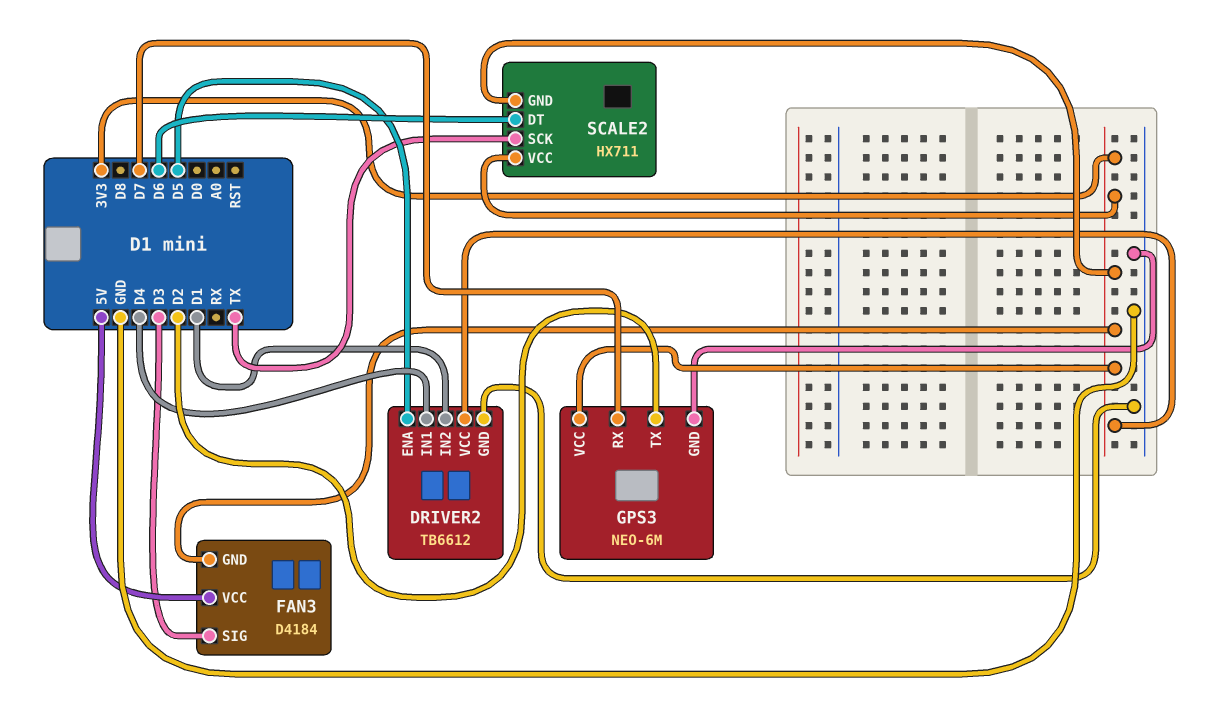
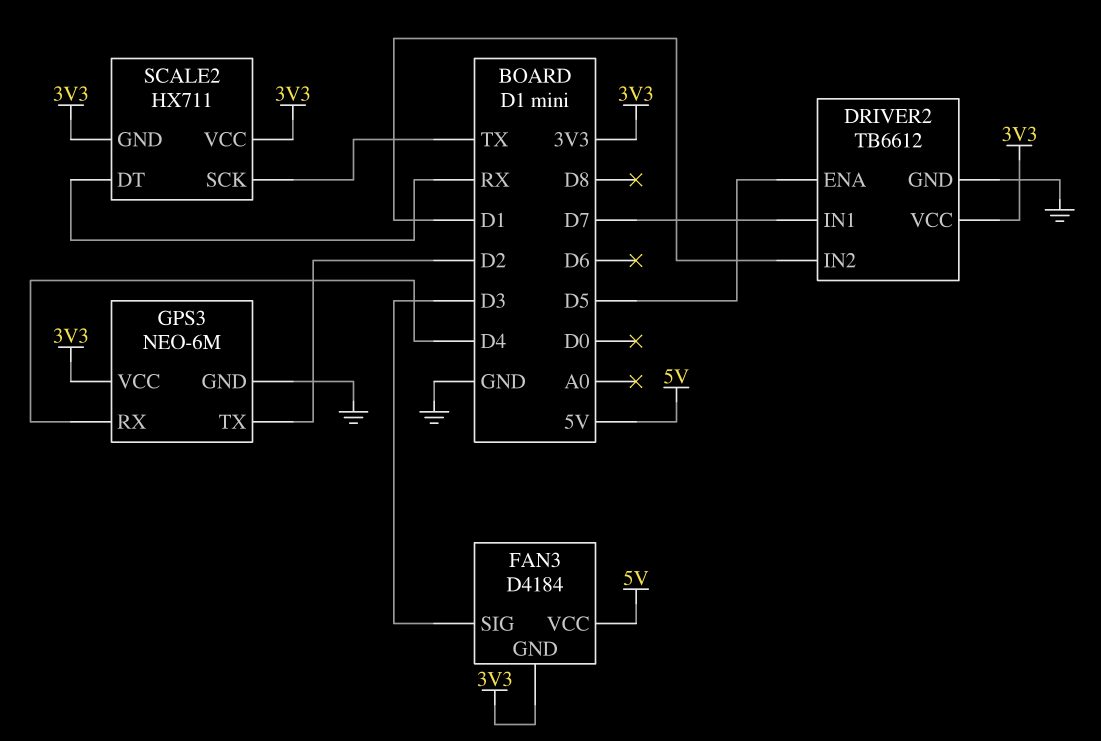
DRIVER2 pin IN1: D4 -> D7
GPS3 pin RX: D7 -> D4
SCALE2 pin DT: D6 -> RX

